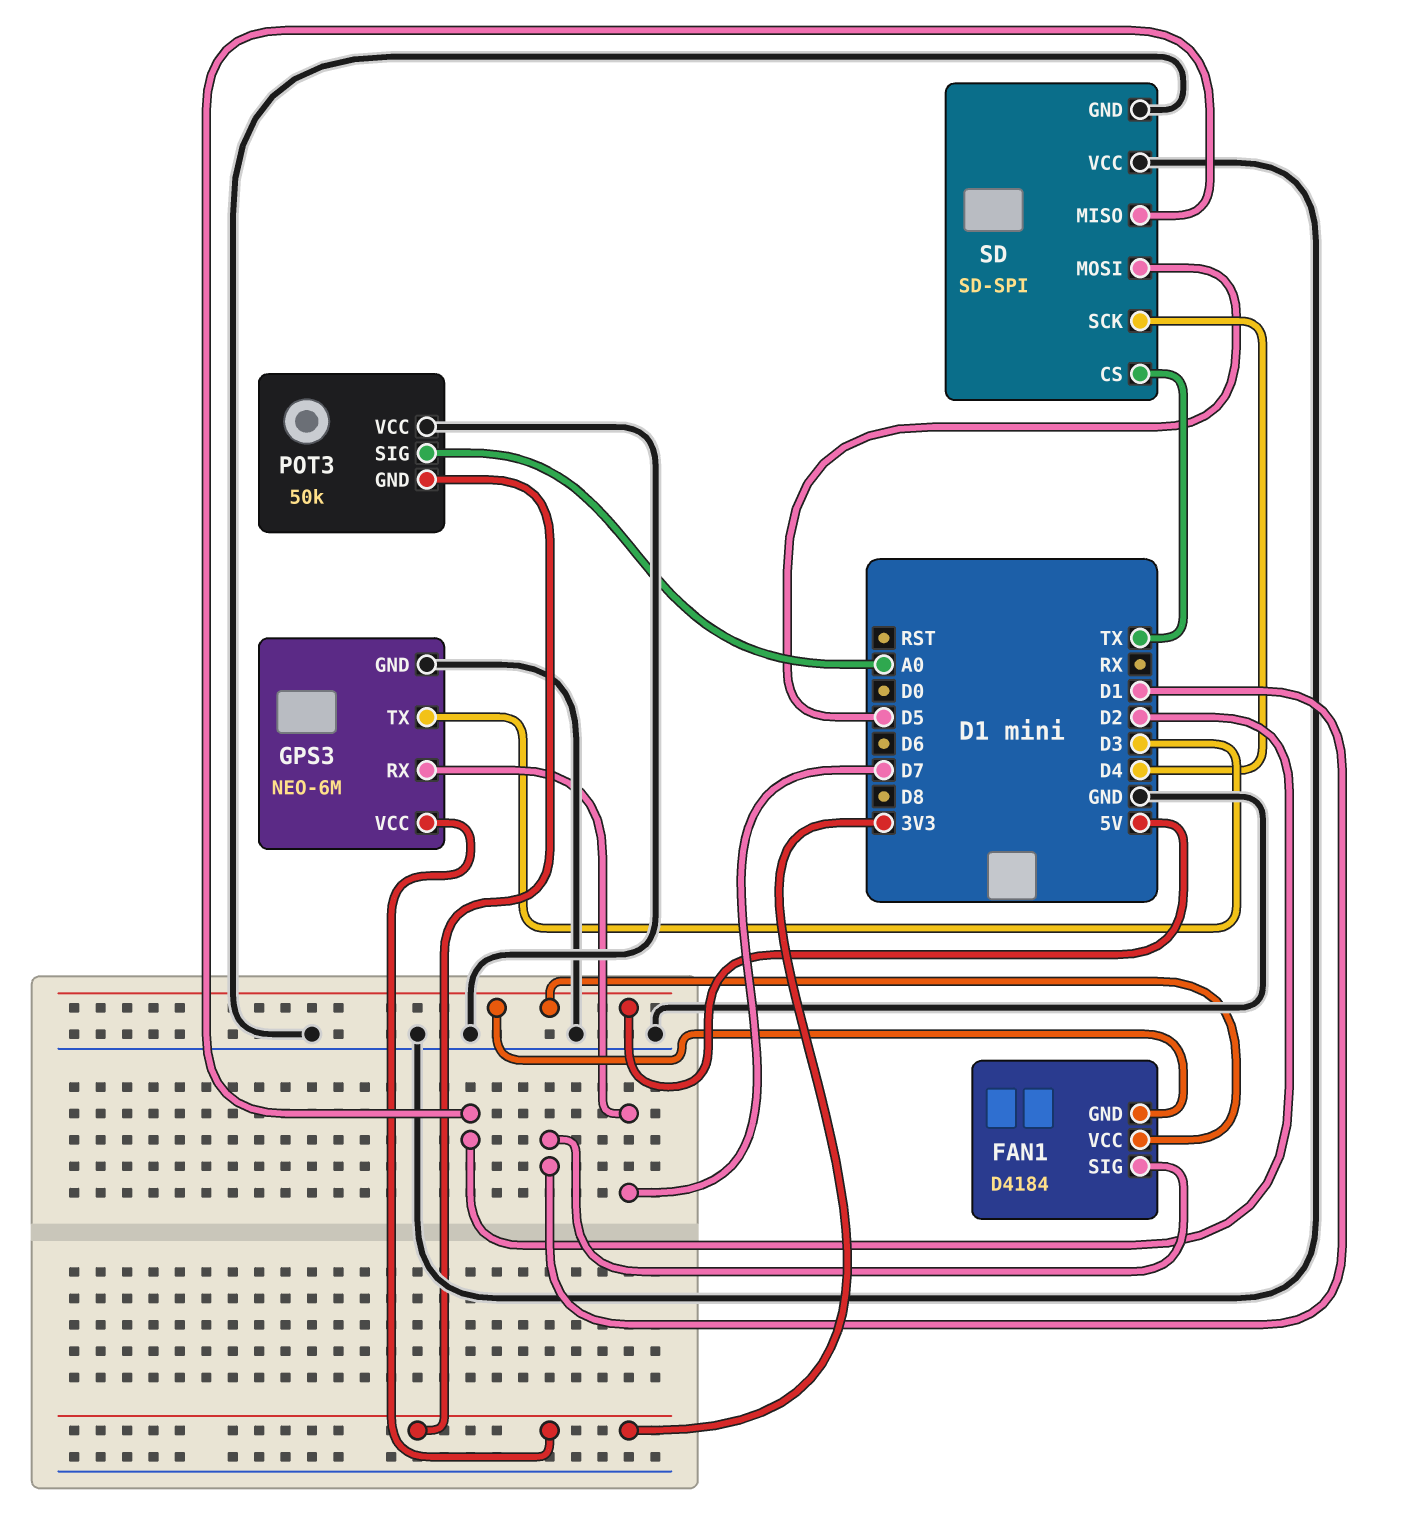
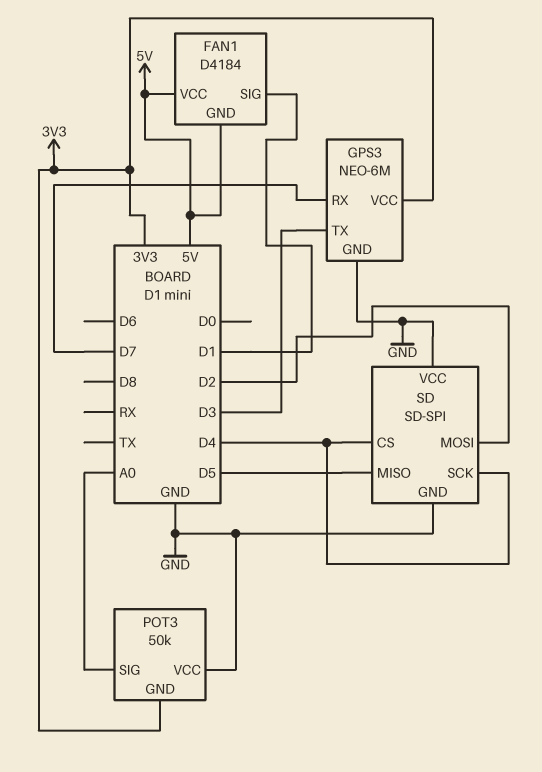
SD pin CS: TX -> D4
SD pin MISO: D2 -> D5
SD pin MOSI: D5 -> D2

